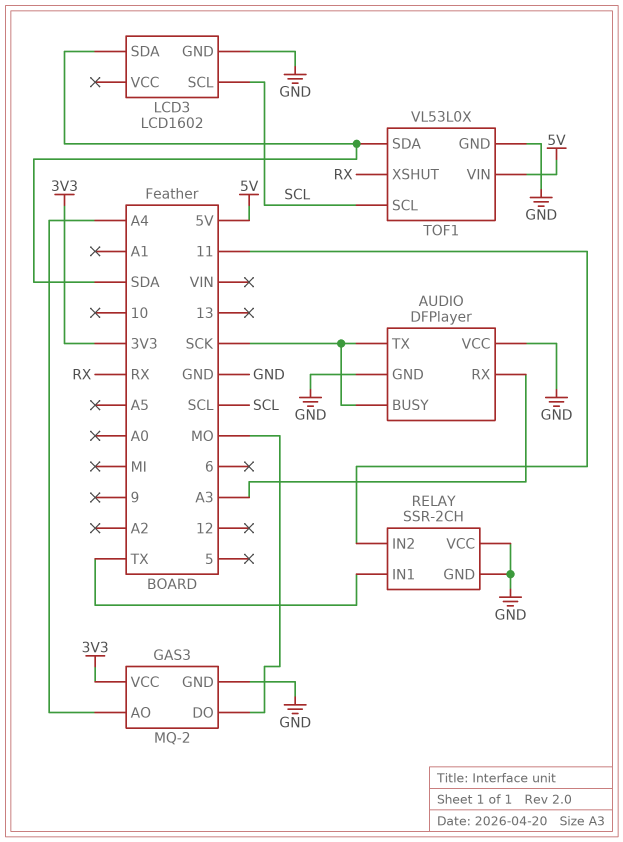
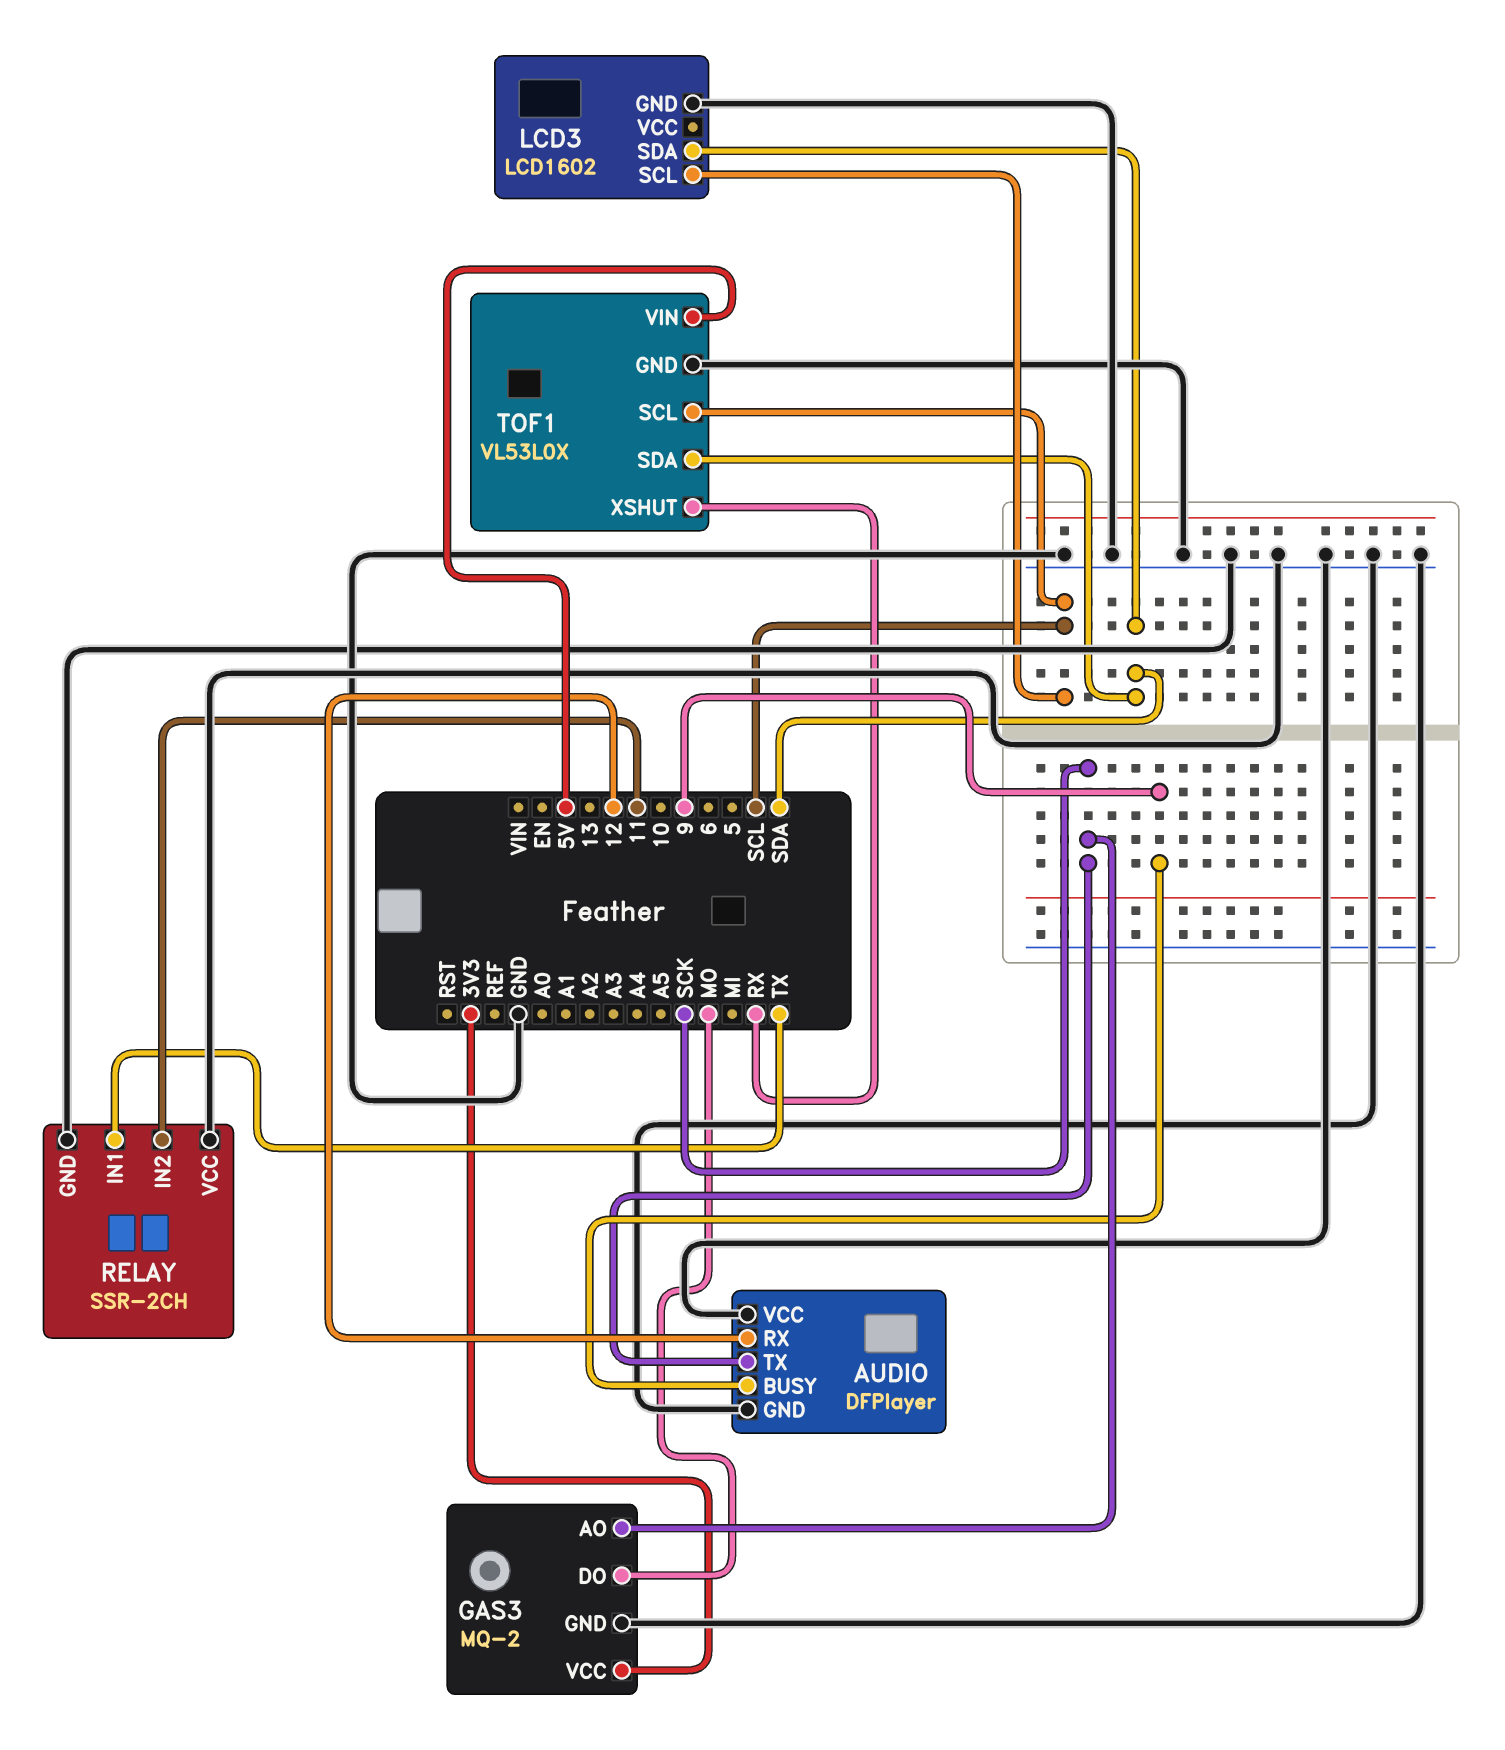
AUDIO pin BUSY: SCK -> 9
AUDIO pin RX: A3 -> 12
GAS3 pin AO: A4 -> SCK

